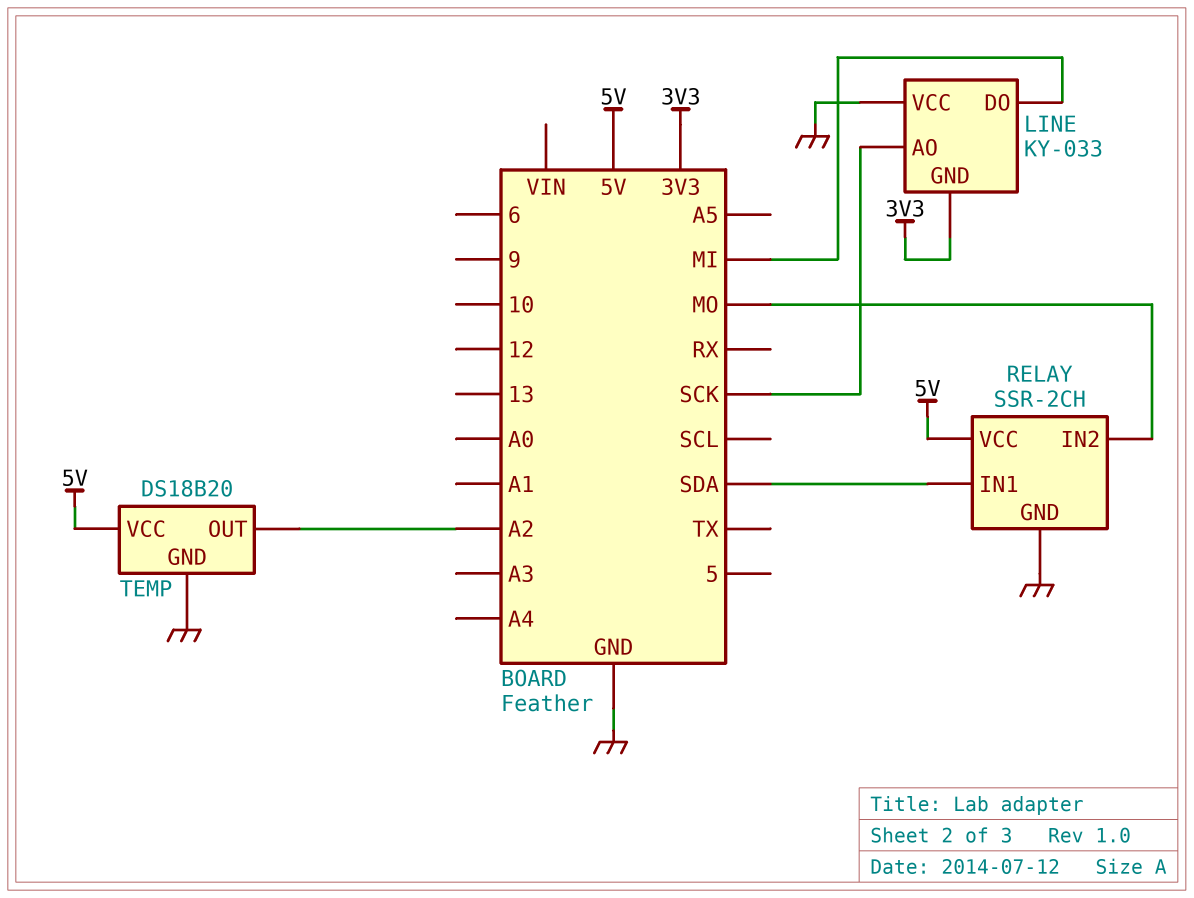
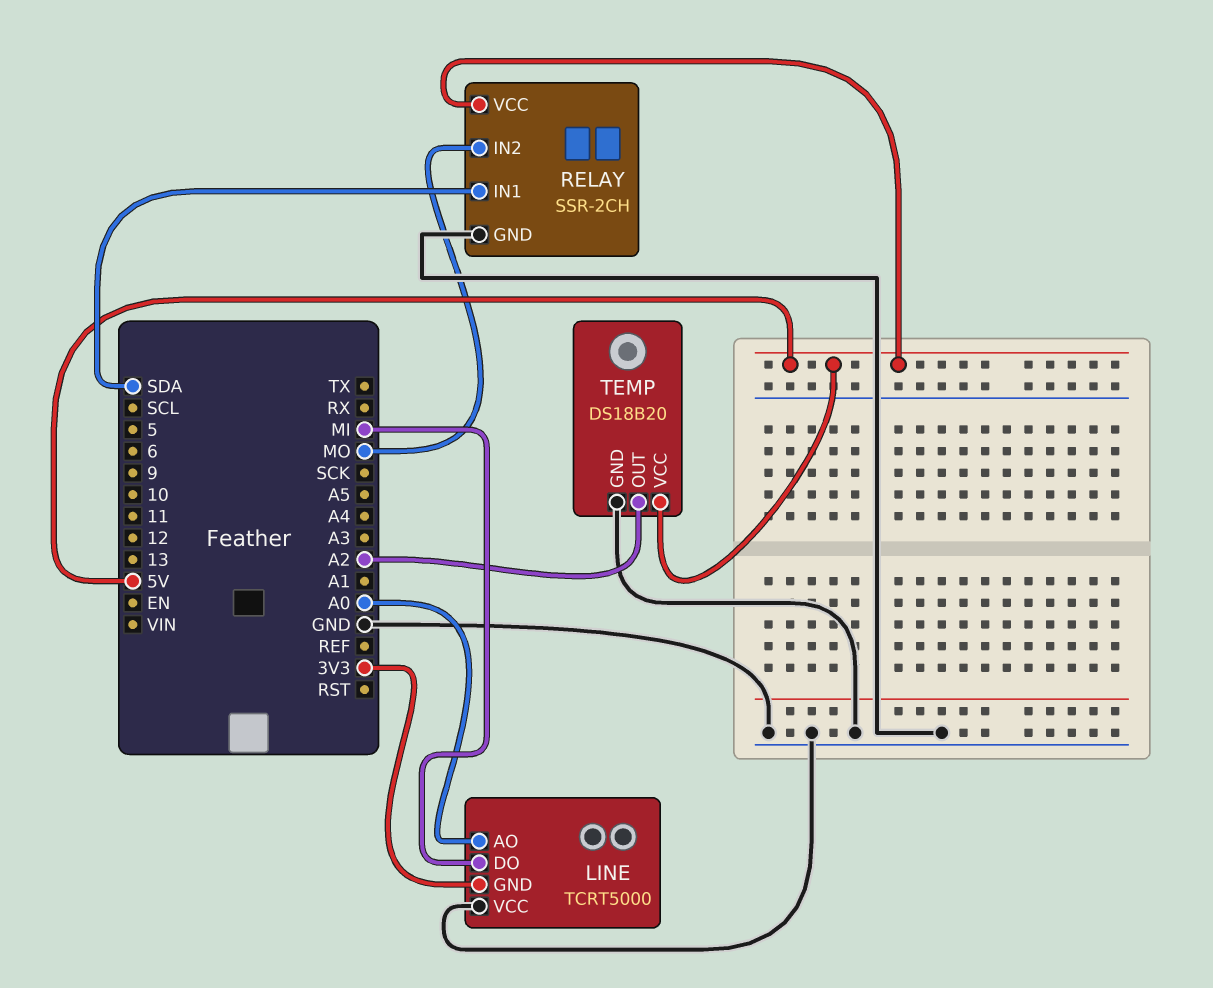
LINE: KY-033 -> TCRT5000
LINE pin AO: SCK -> A0

